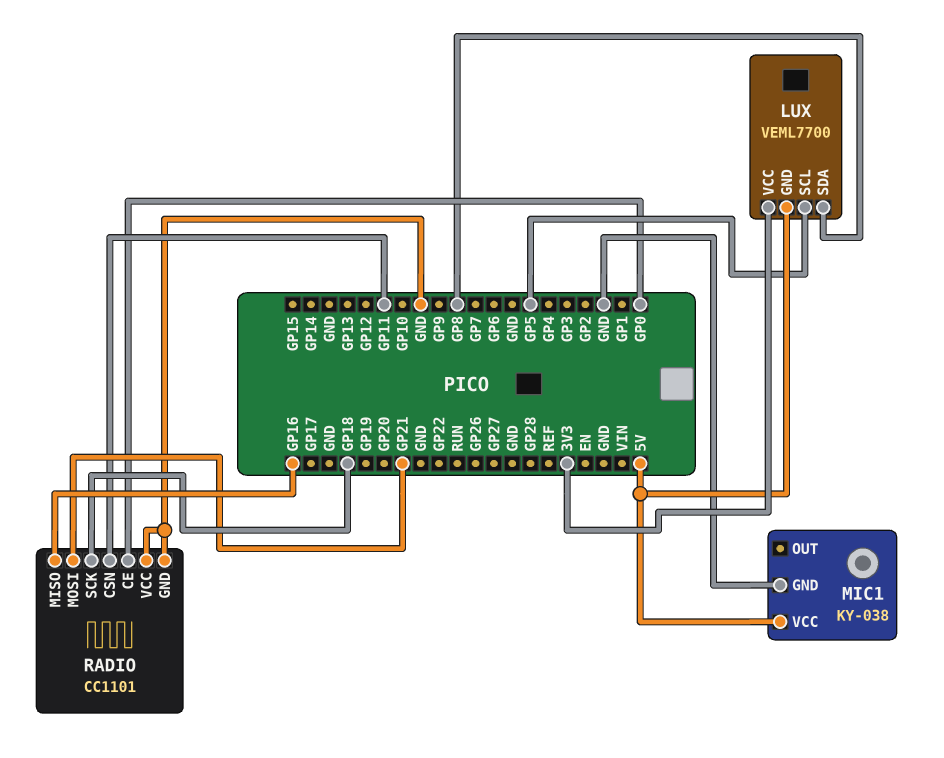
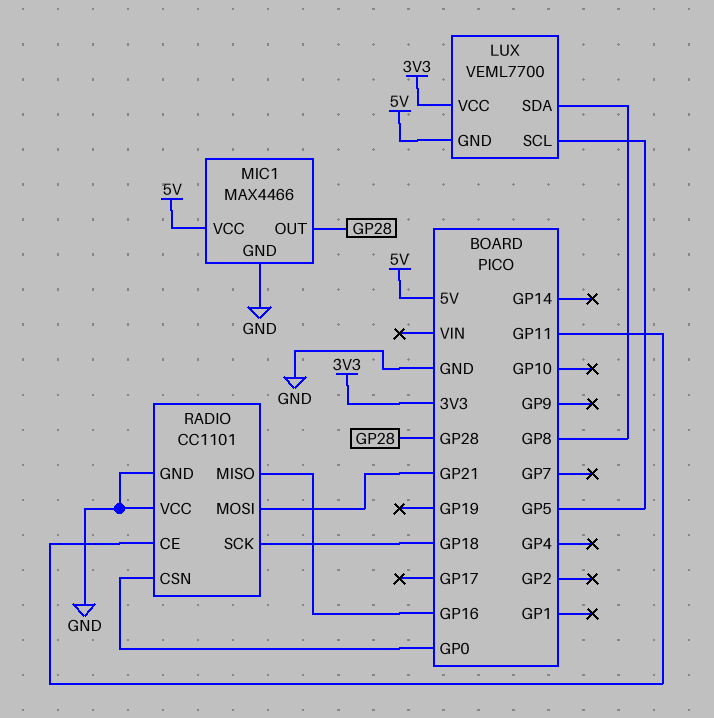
MIC1: KY-038 -> MAX4466
MIC1 pin OUT: none -> GP28
RADIO pin CE: GP0 -> GP11
RADIO pin CSN: GP11 -> GP0

